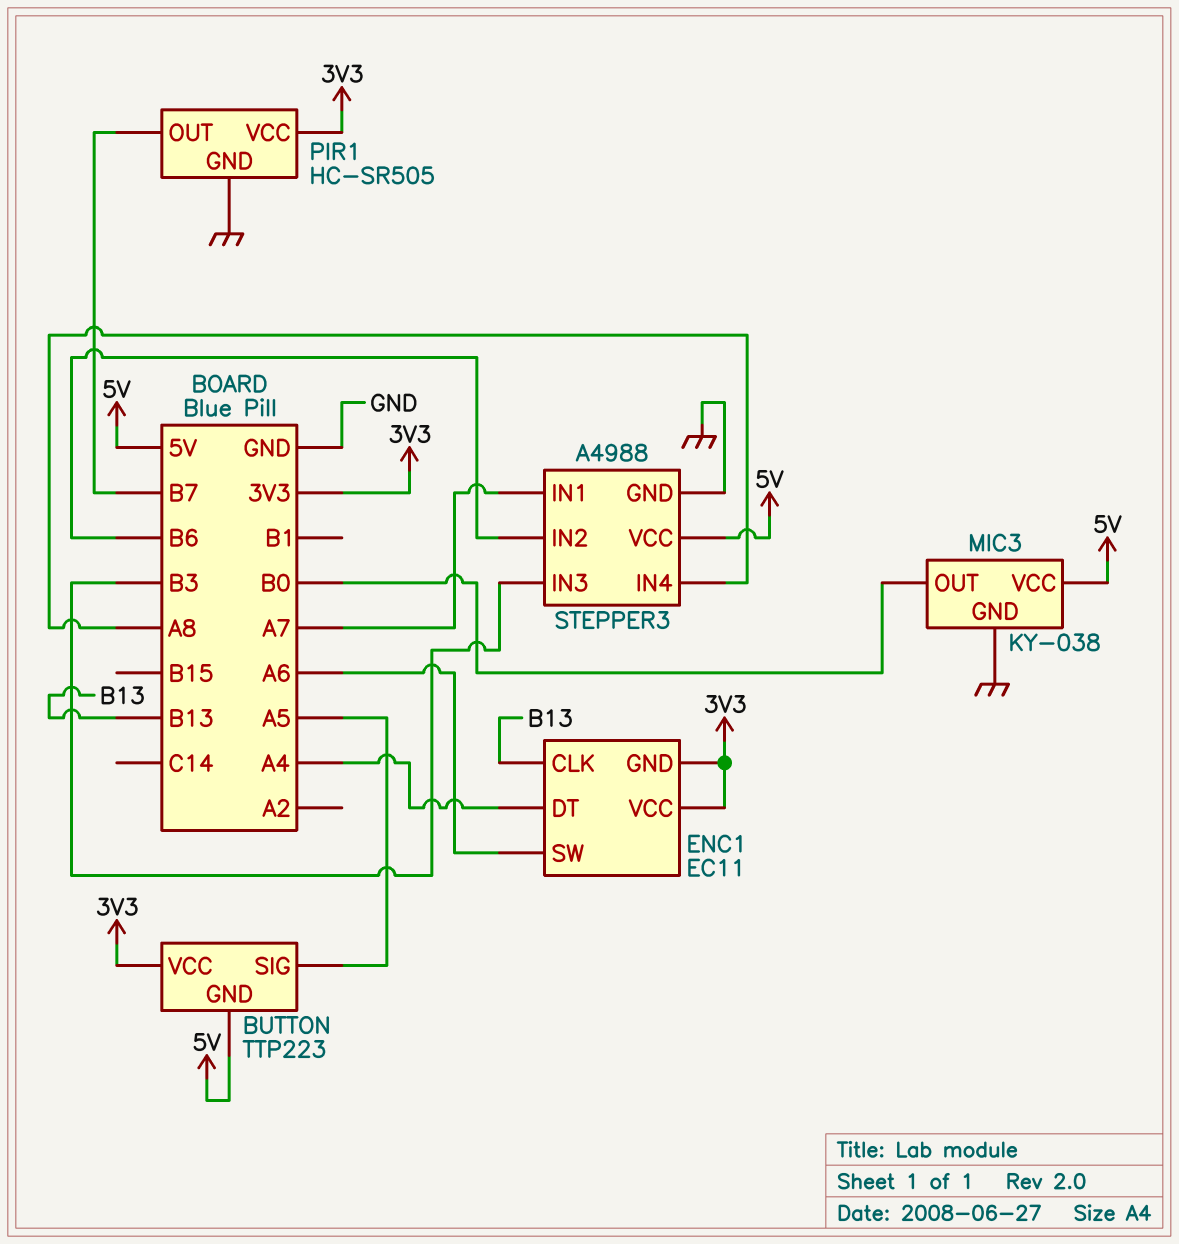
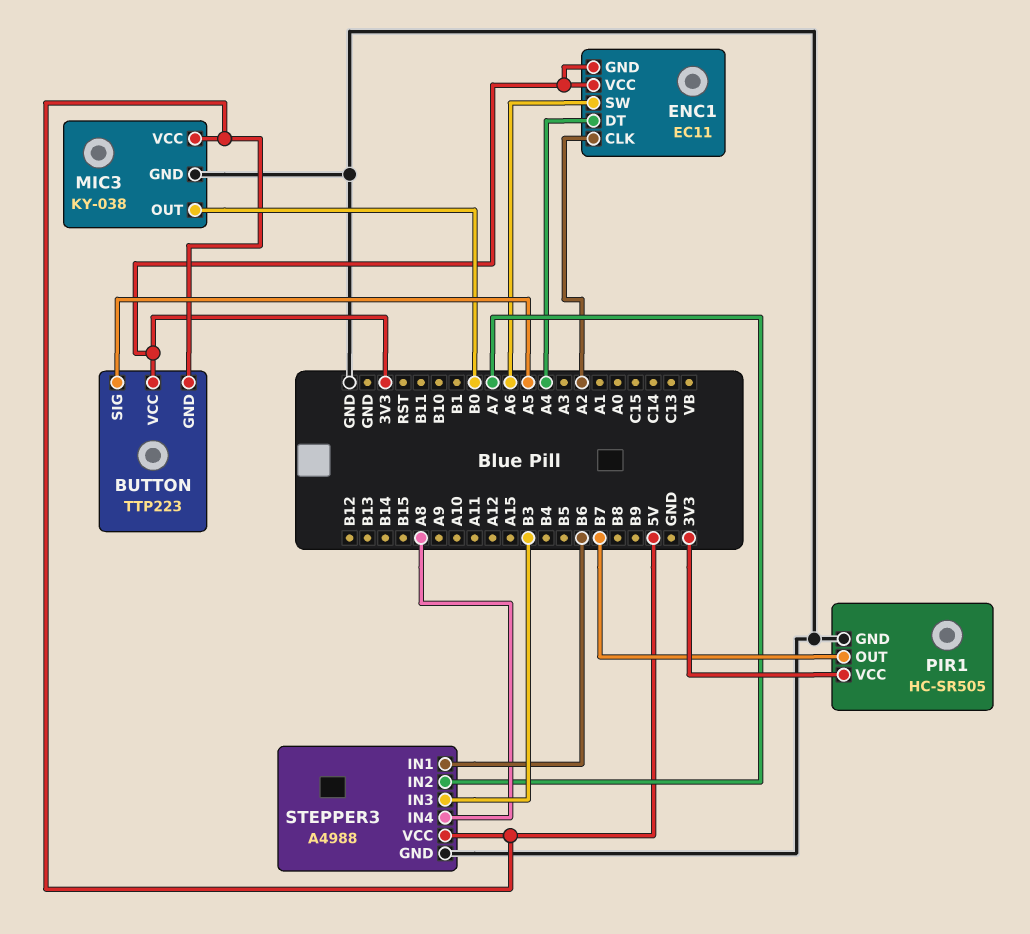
ENC1 pin CLK: B13 -> A2
STEPPER3 pin IN1: A7 -> B6
STEPPER3 pin IN2: B6 -> A7

